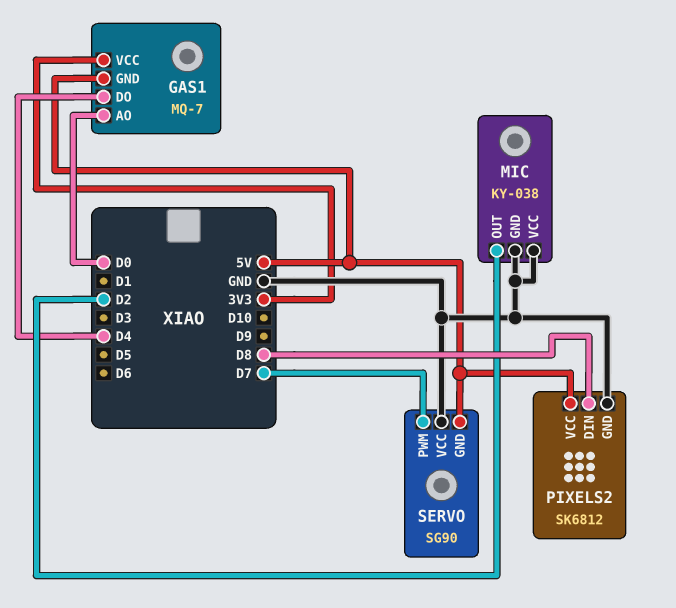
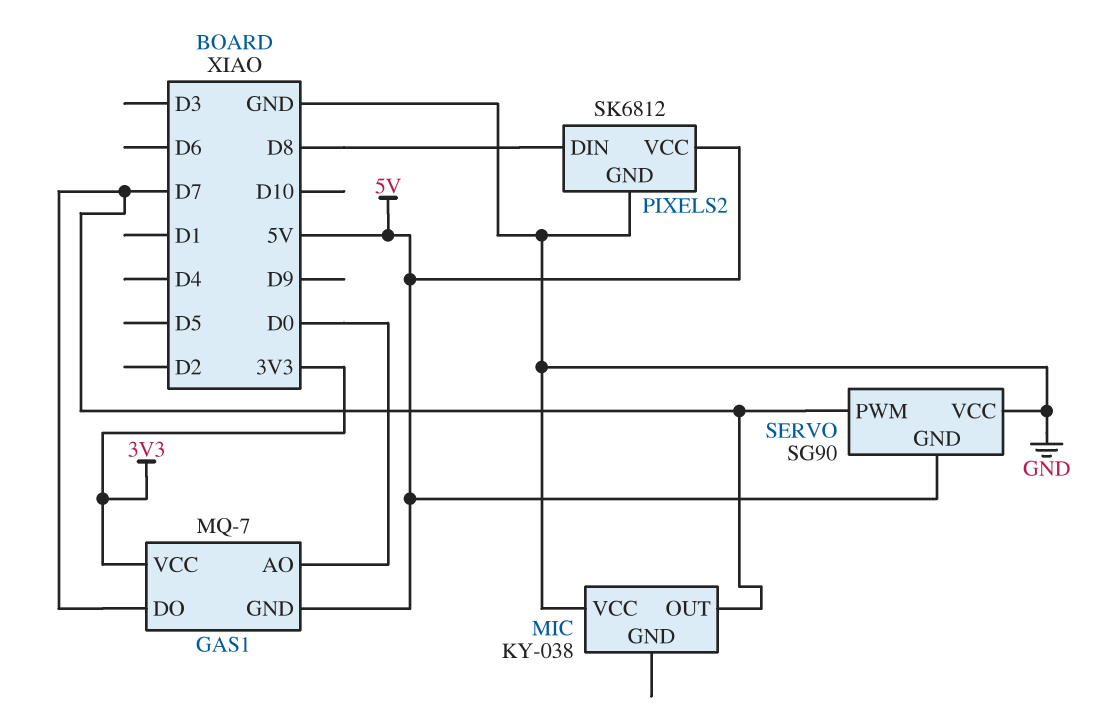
GAS1 pin DO: D4 -> D7
MIC pin GND: GND -> none
MIC pin OUT: D2 -> D7

